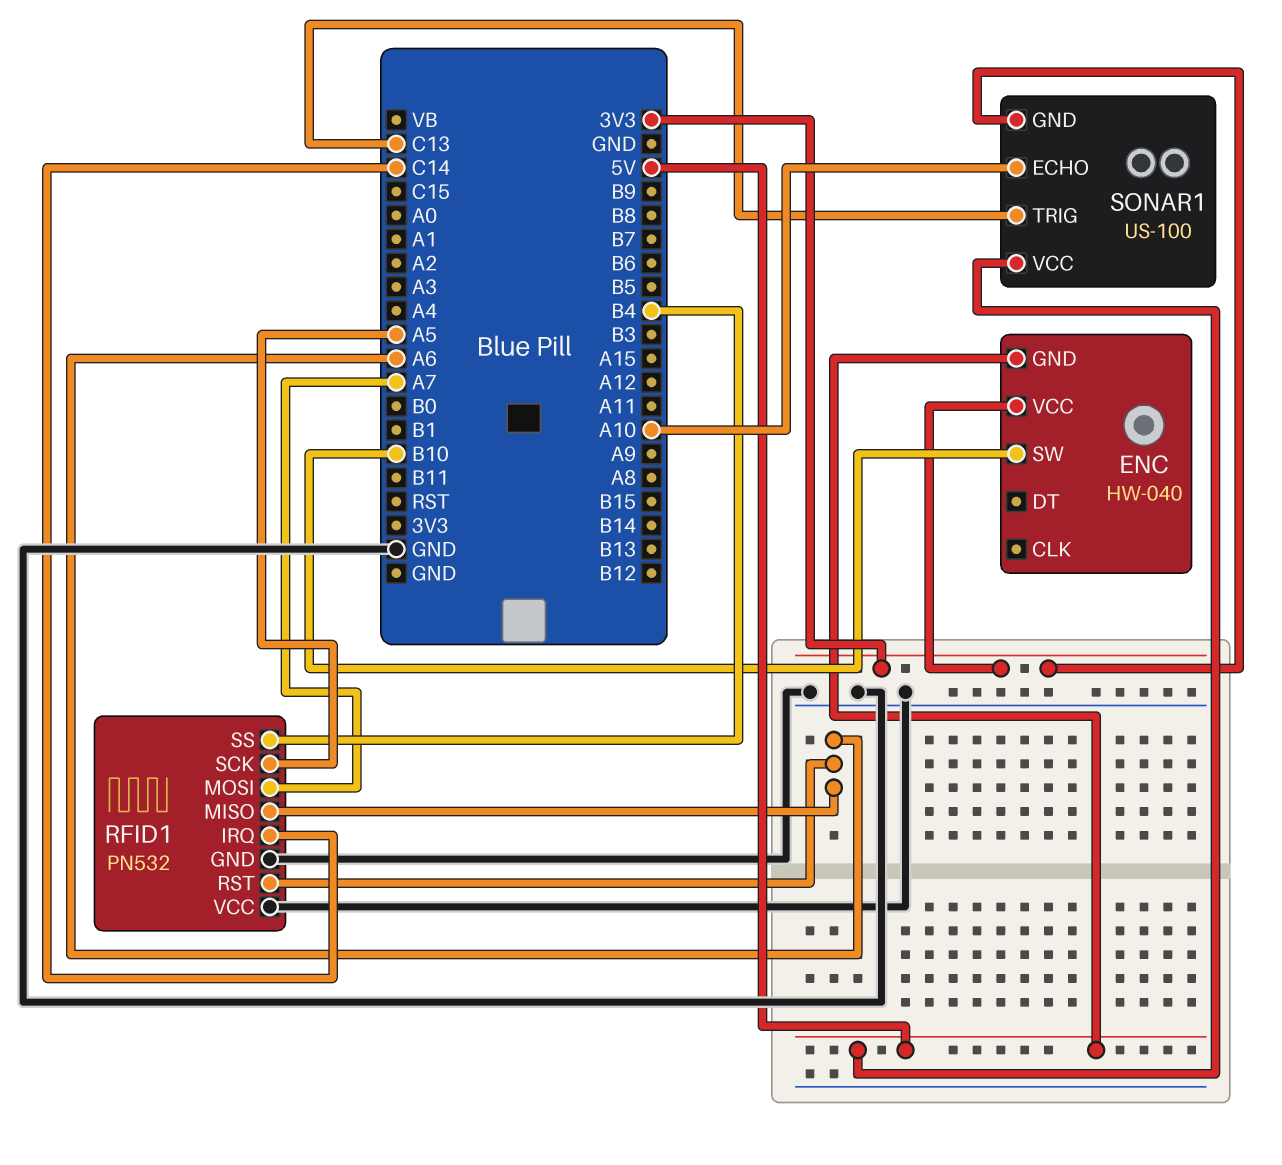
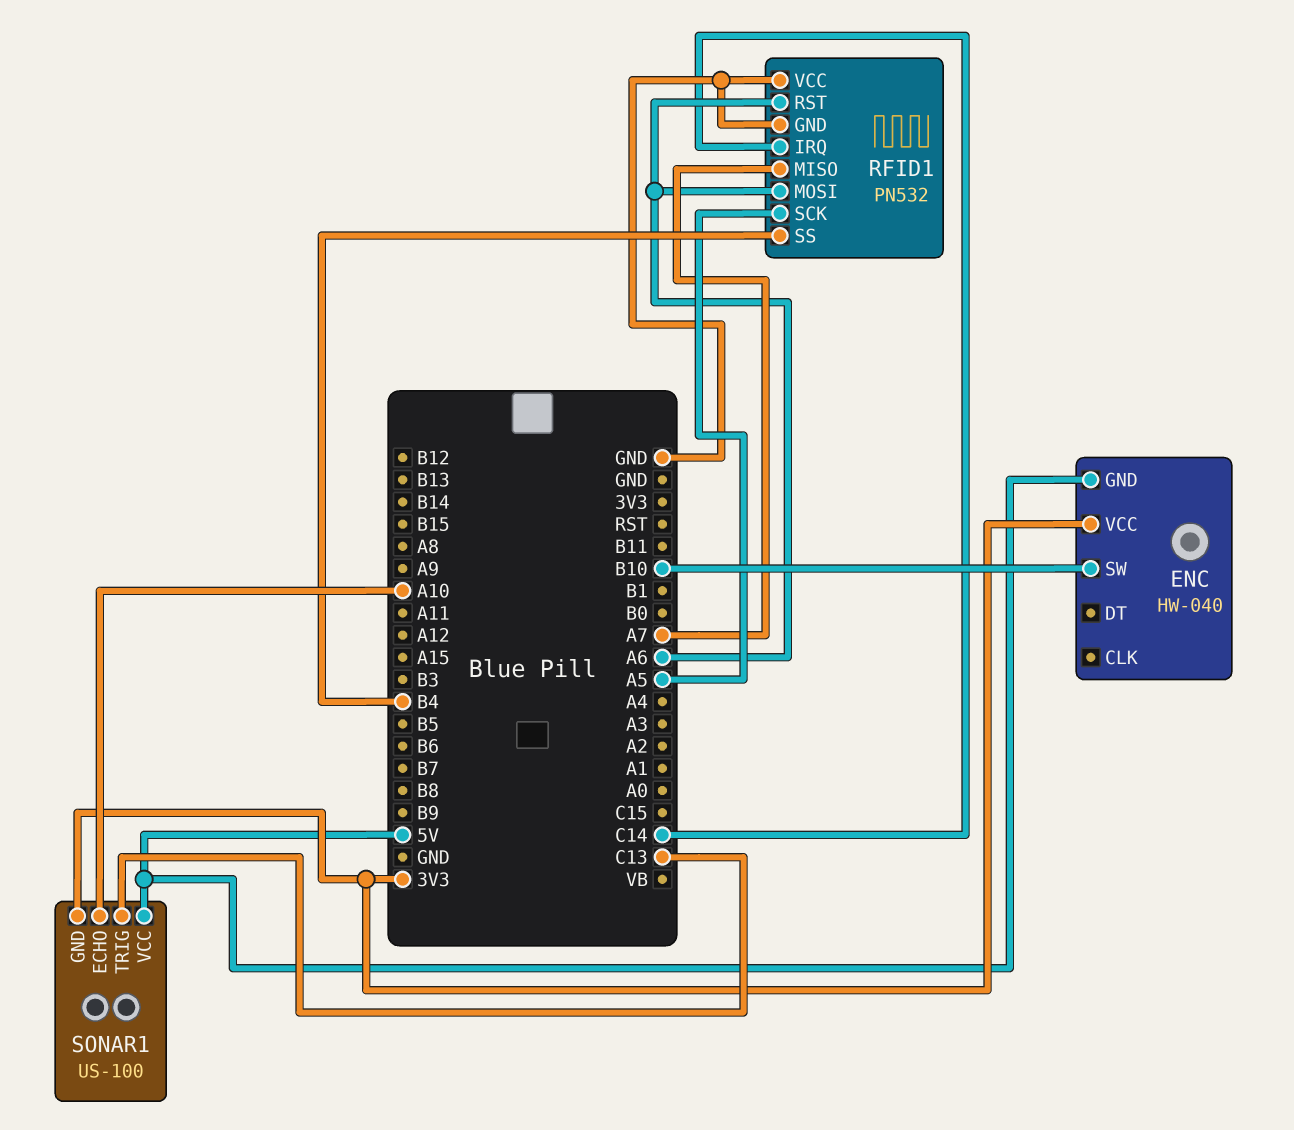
RFID1 pin MISO: A6 -> A7
RFID1 pin MOSI: A7 -> A6

